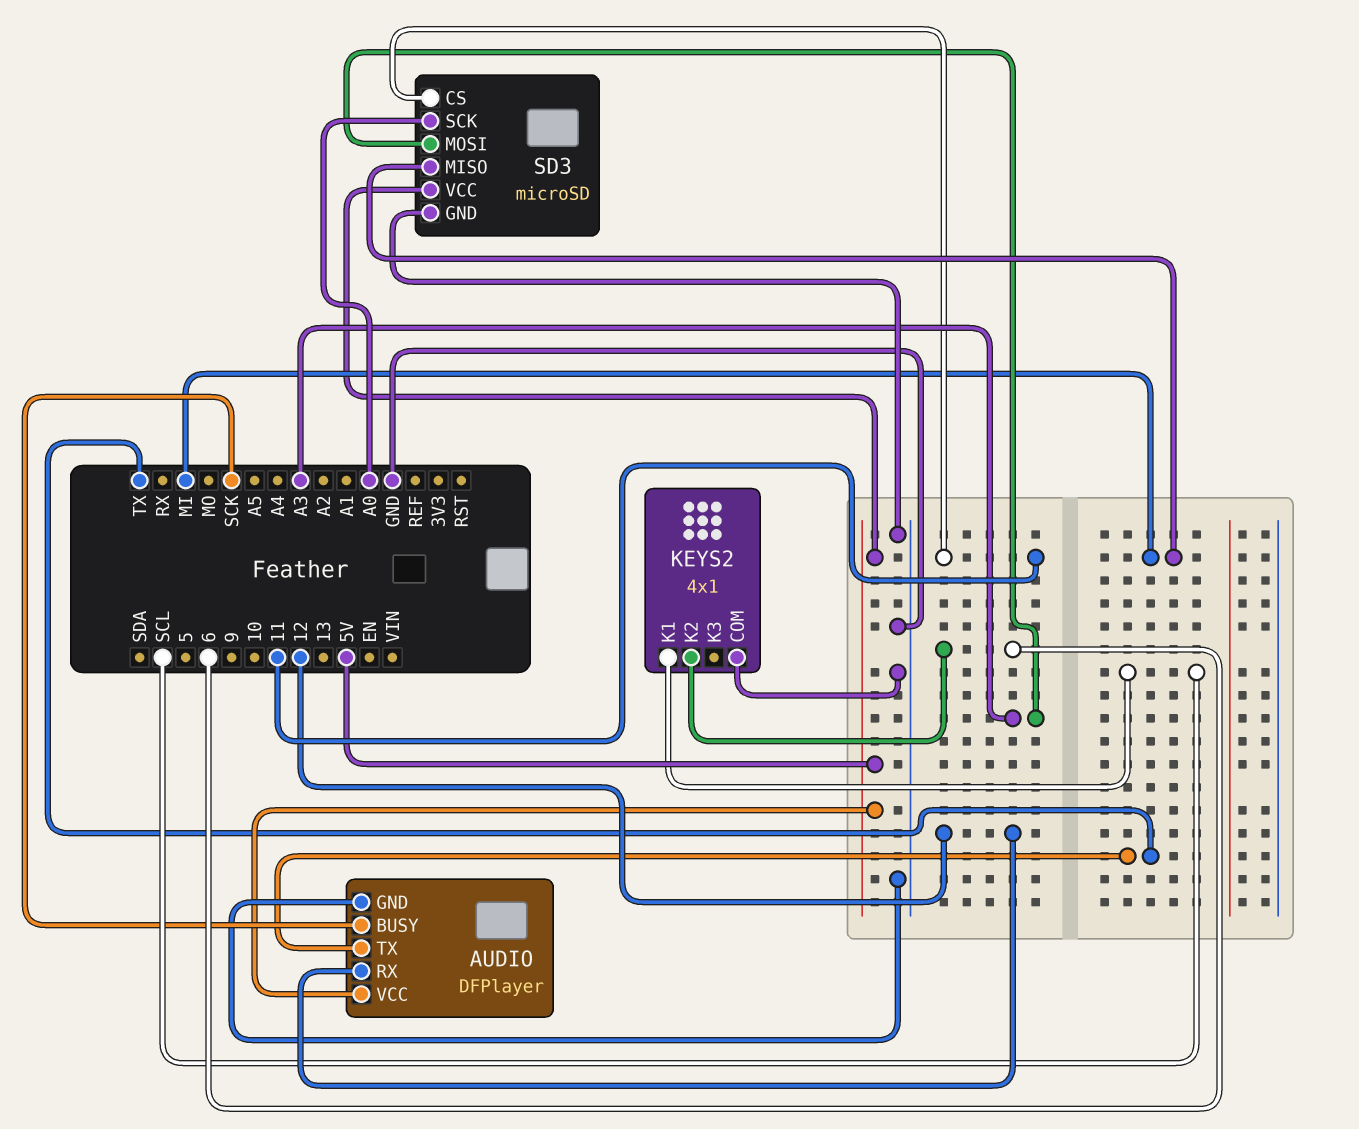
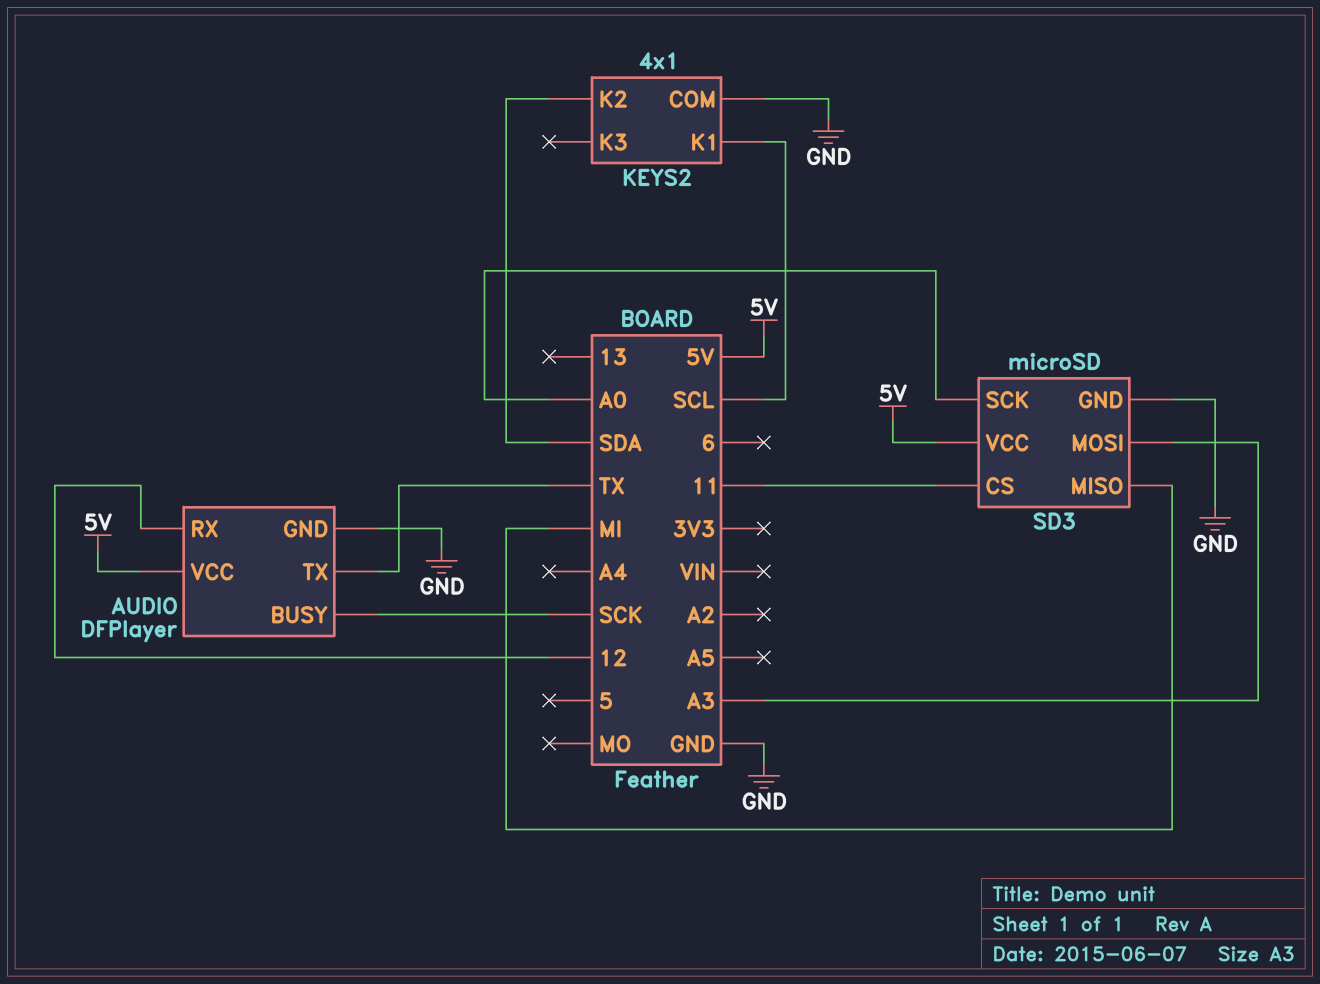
KEYS2 pin K2: 6 -> SDA

